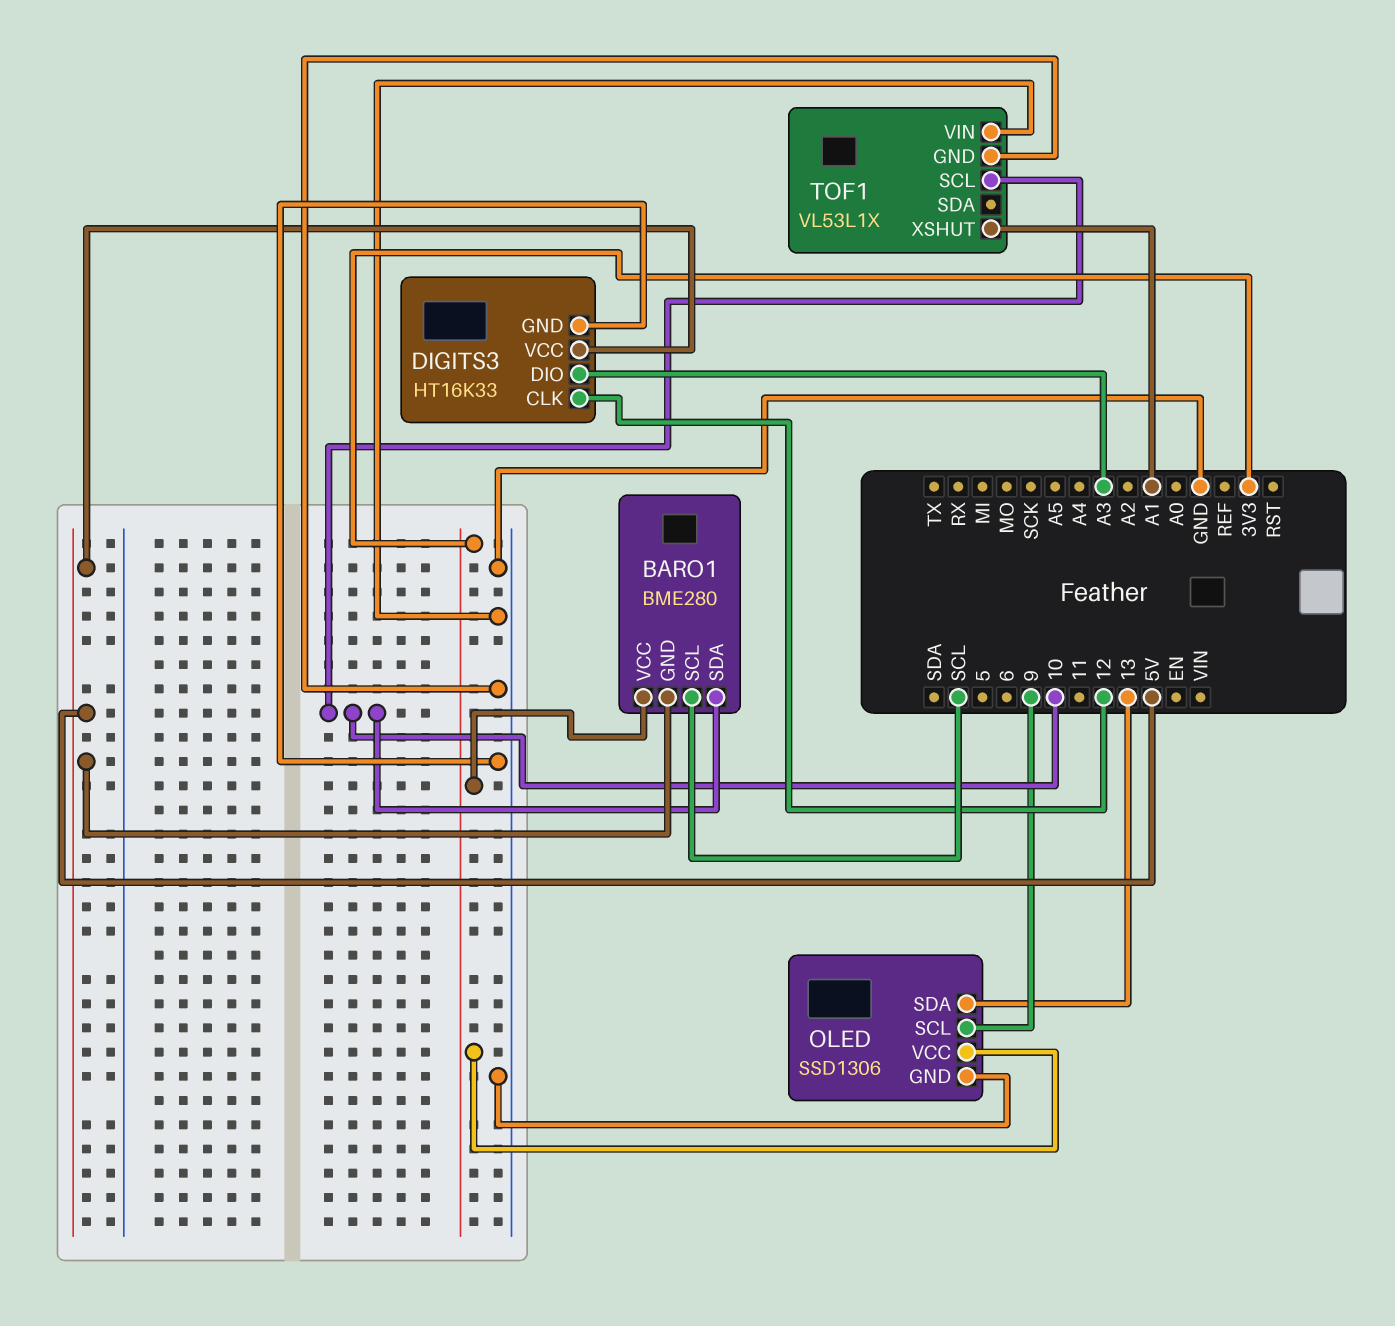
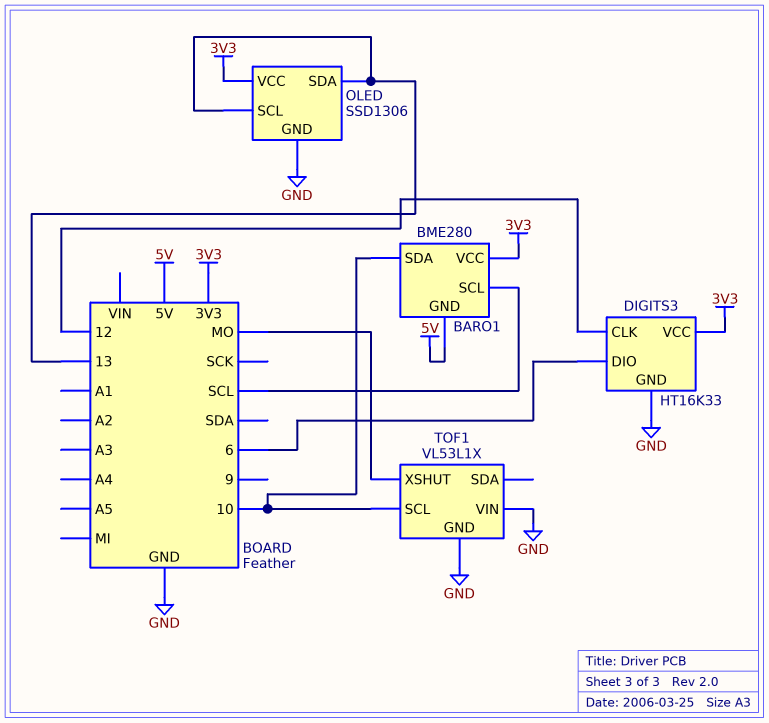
DIGITS3 pin DIO: A3 -> 6
DIGITS3 pin VCC: 5V -> 3V3
OLED pin SCL: 9 -> 13
TOF1 pin XSHUT: A1 -> MO

